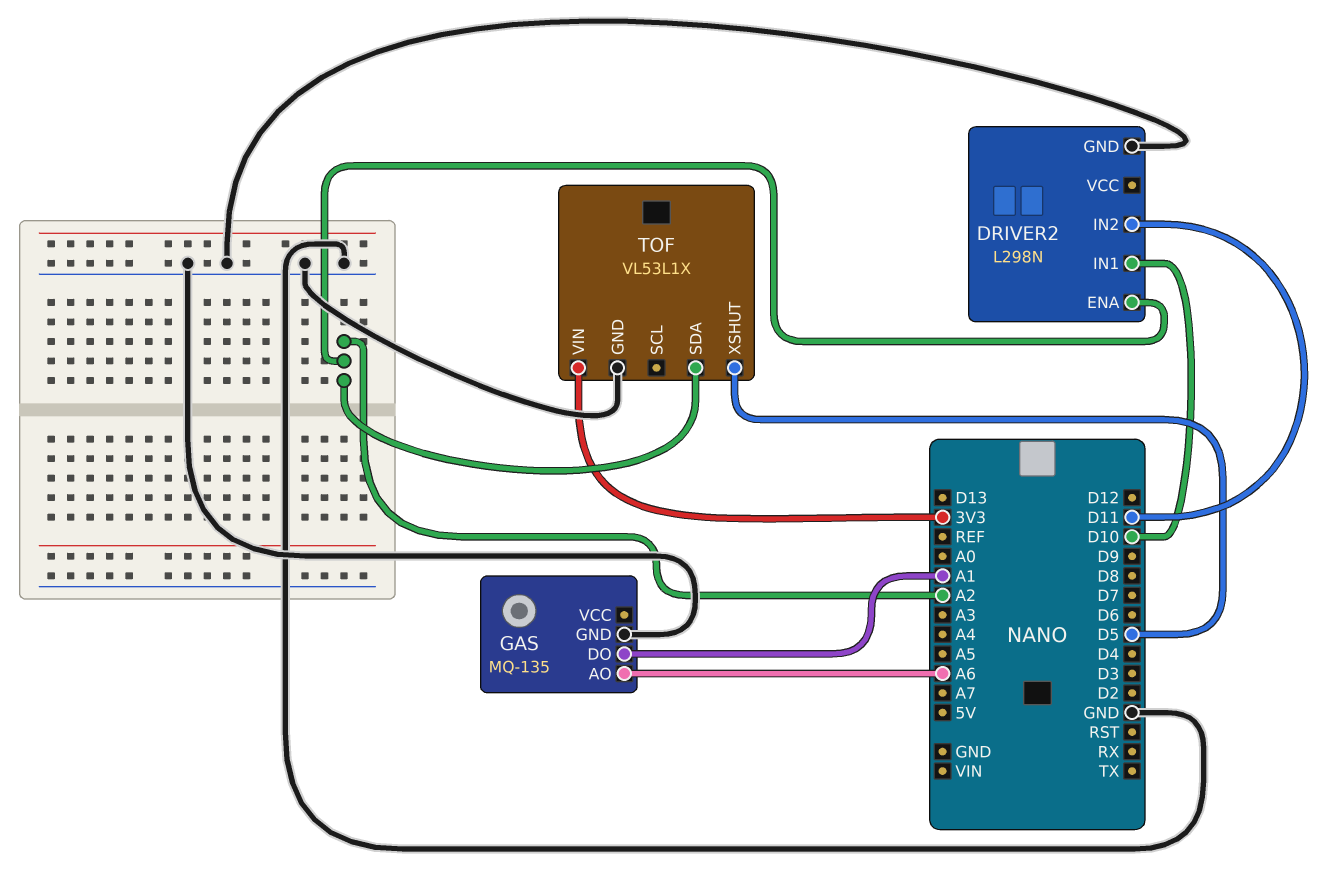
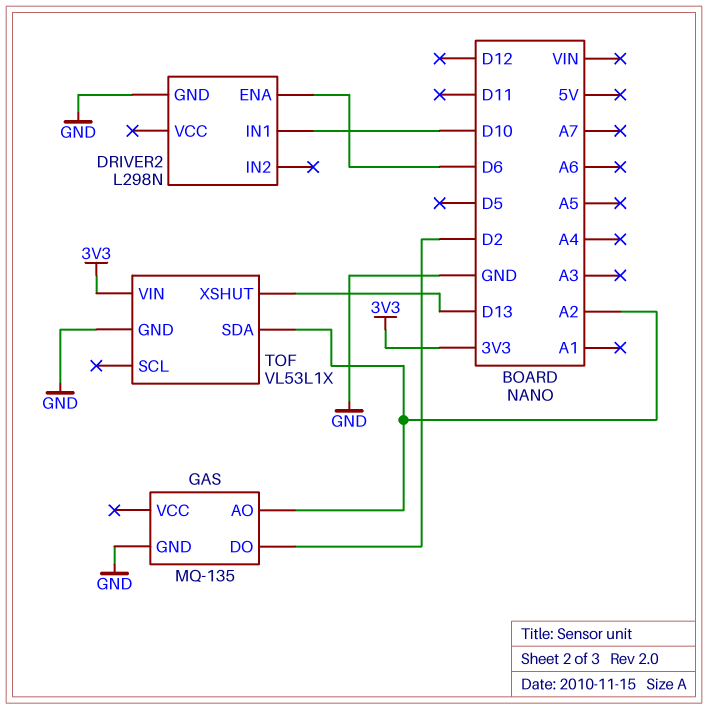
DRIVER2 pin ENA: A2 -> D6
DRIVER2 pin IN2: D11 -> none
GAS pin AO: A6 -> A2
GAS pin DO: A1 -> D2
TOF pin XSHUT: D5 -> D13

